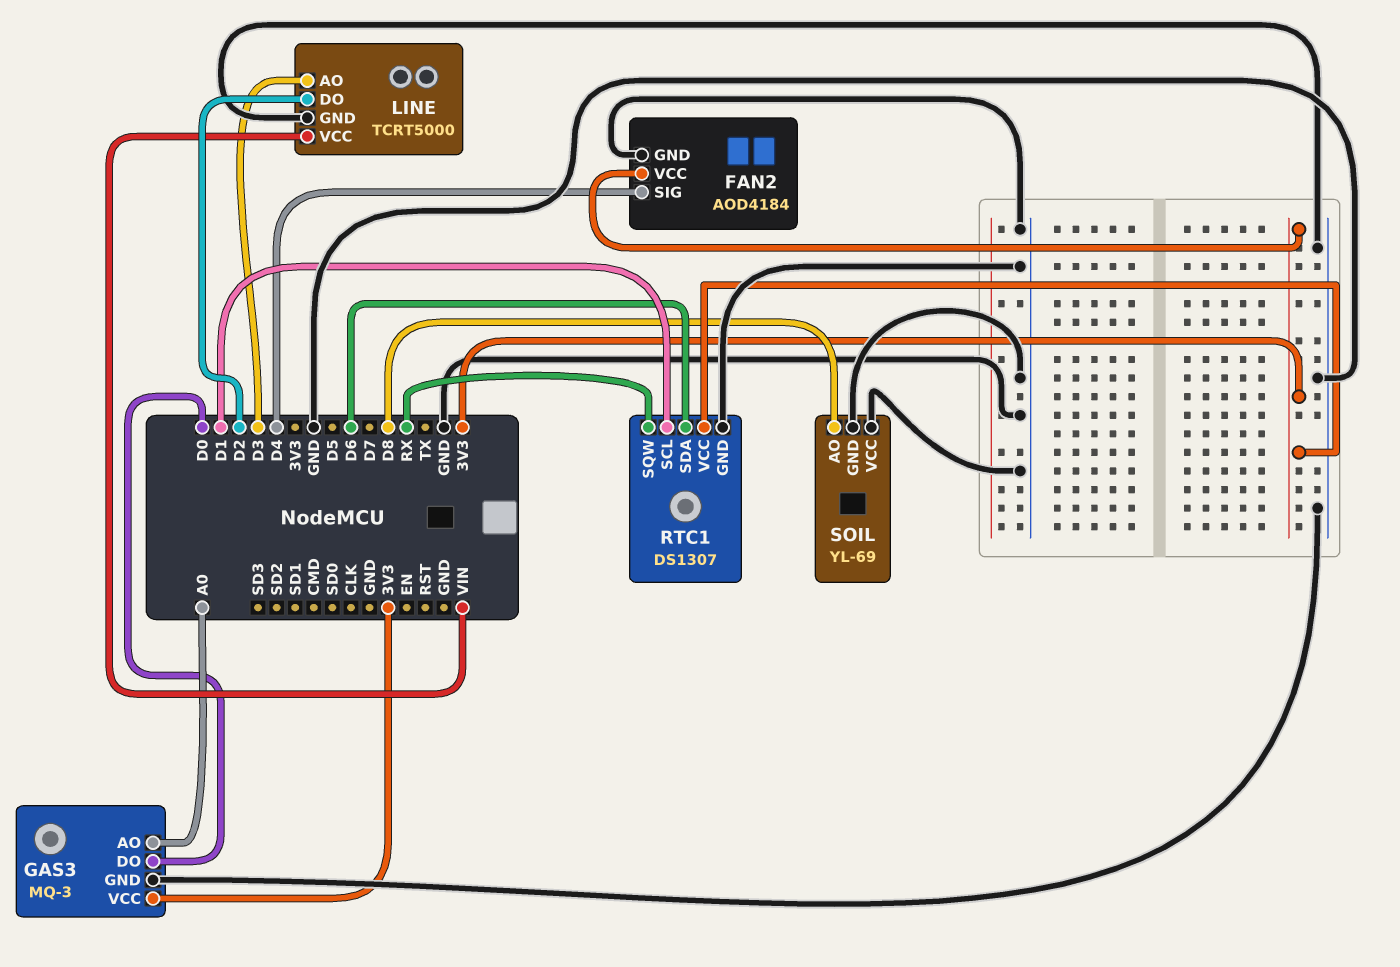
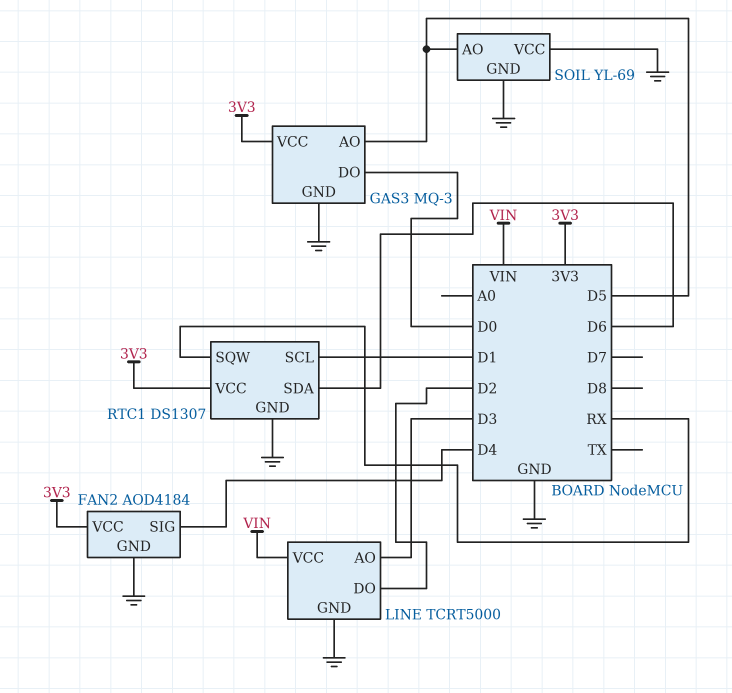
GAS3 pin AO: A0 -> D5
SOIL pin AO: D8 -> D5

